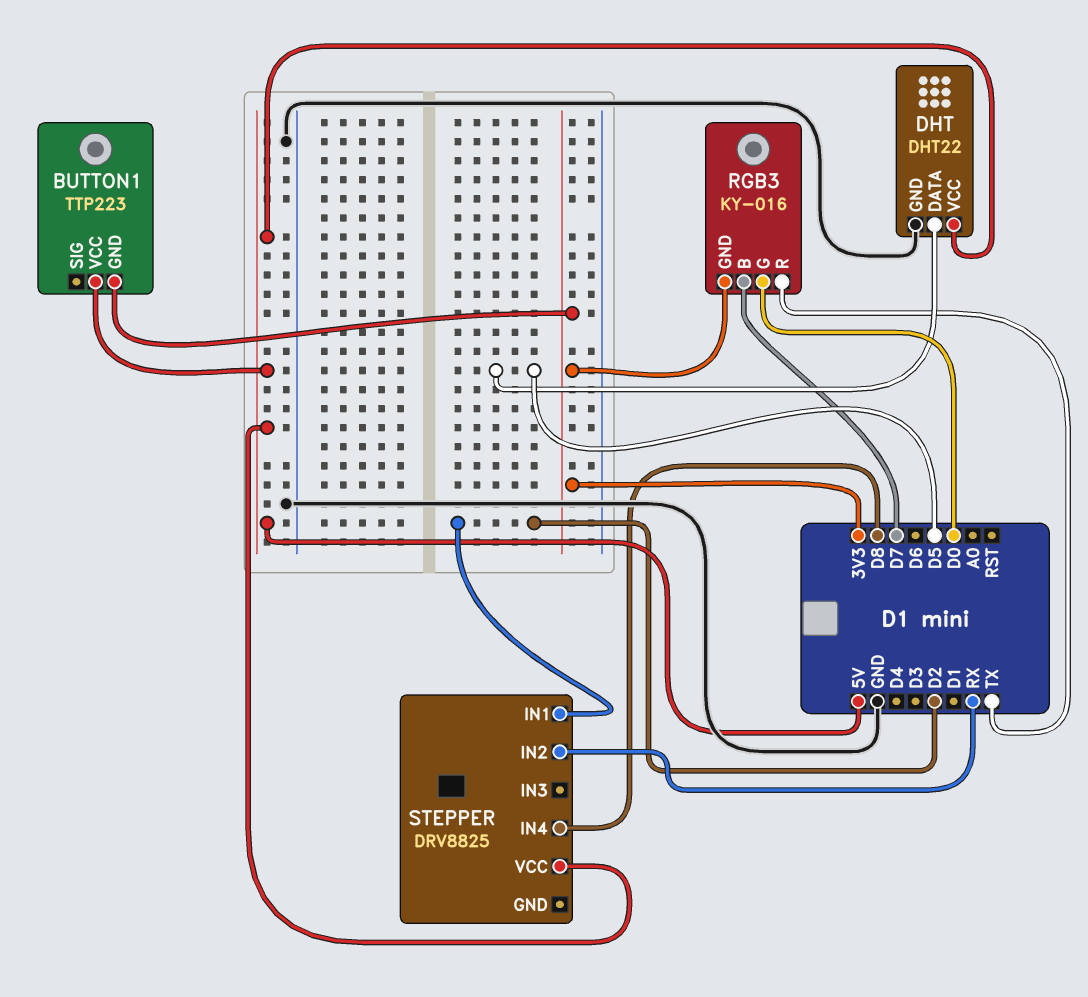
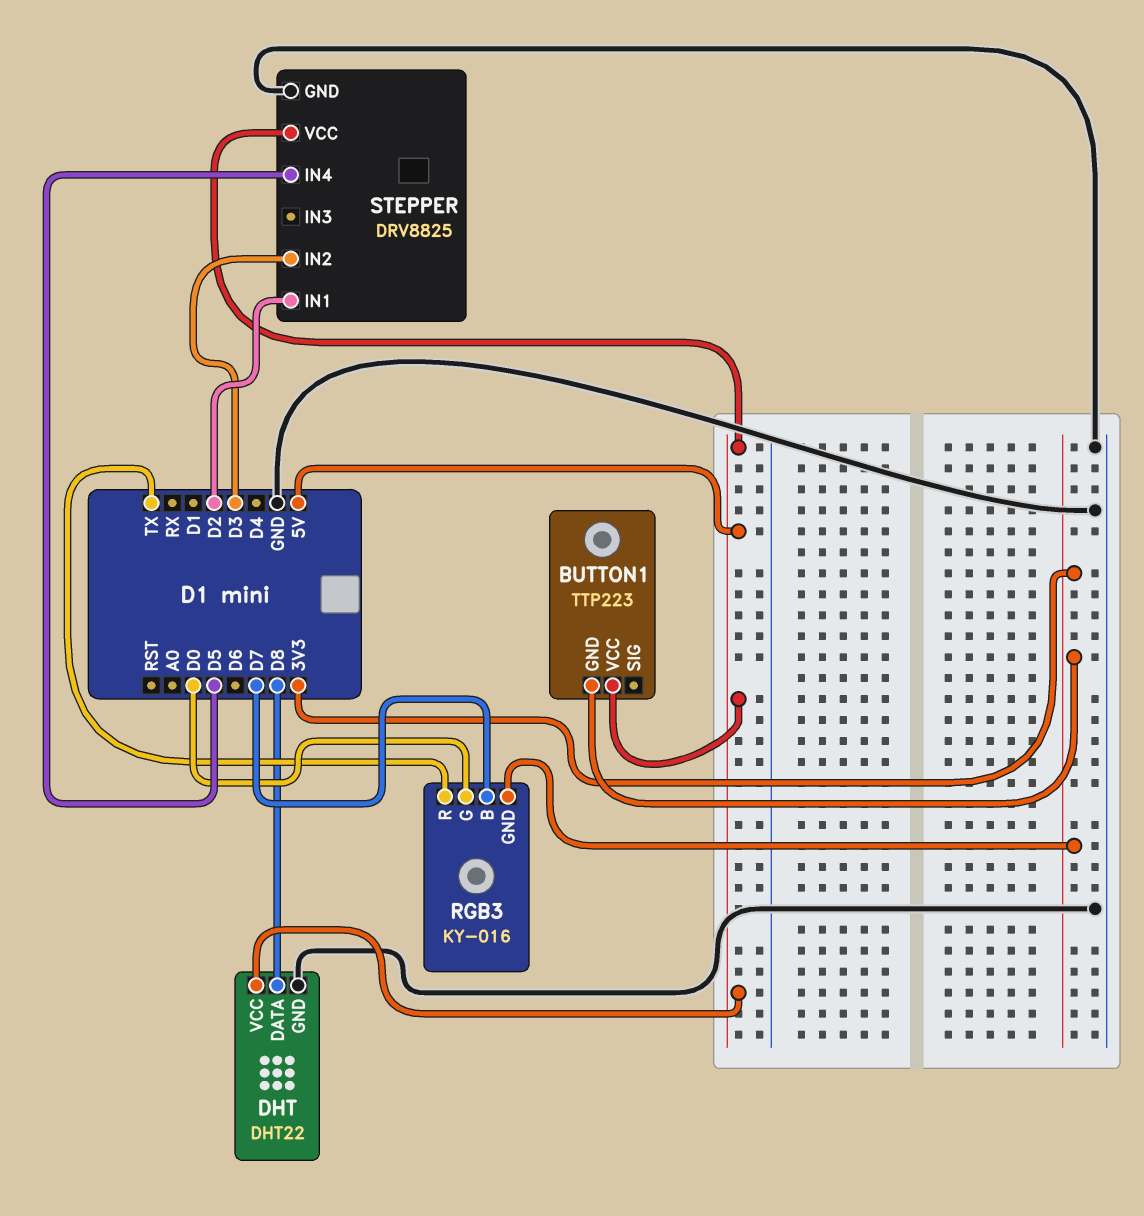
DHT pin DATA: D5 -> D8
STEPPER pin GND: none -> GND
STEPPER pin IN2: RX -> D3
STEPPER pin IN4: D8 -> D5

